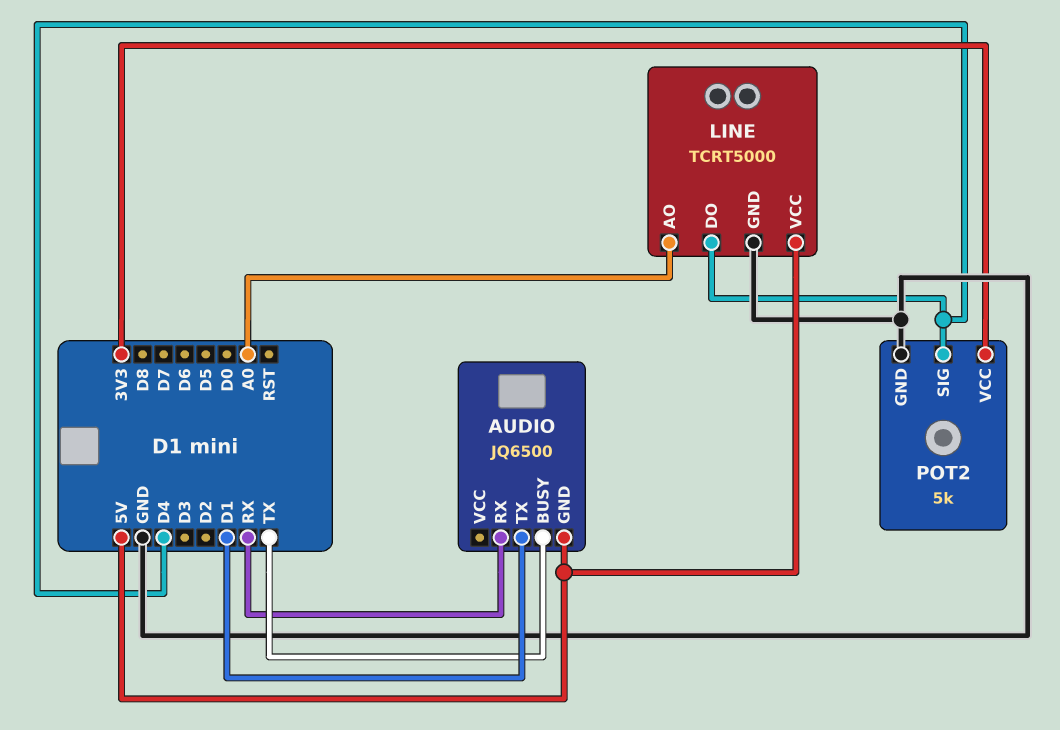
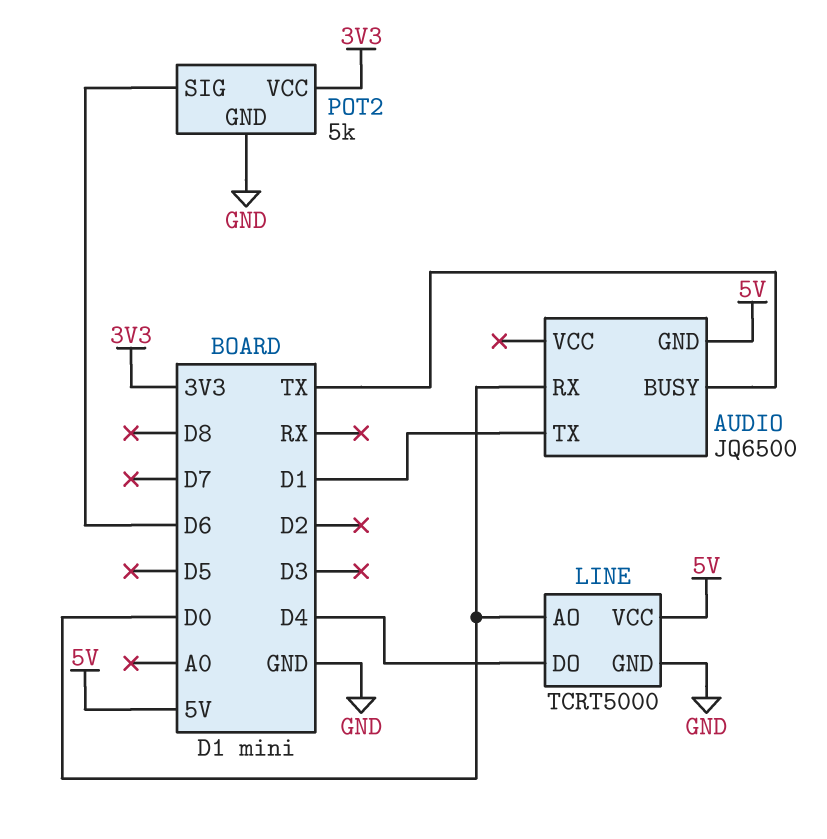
AUDIO pin RX: RX -> D0
LINE pin AO: A0 -> D0
POT2 pin SIG: D4 -> D6

